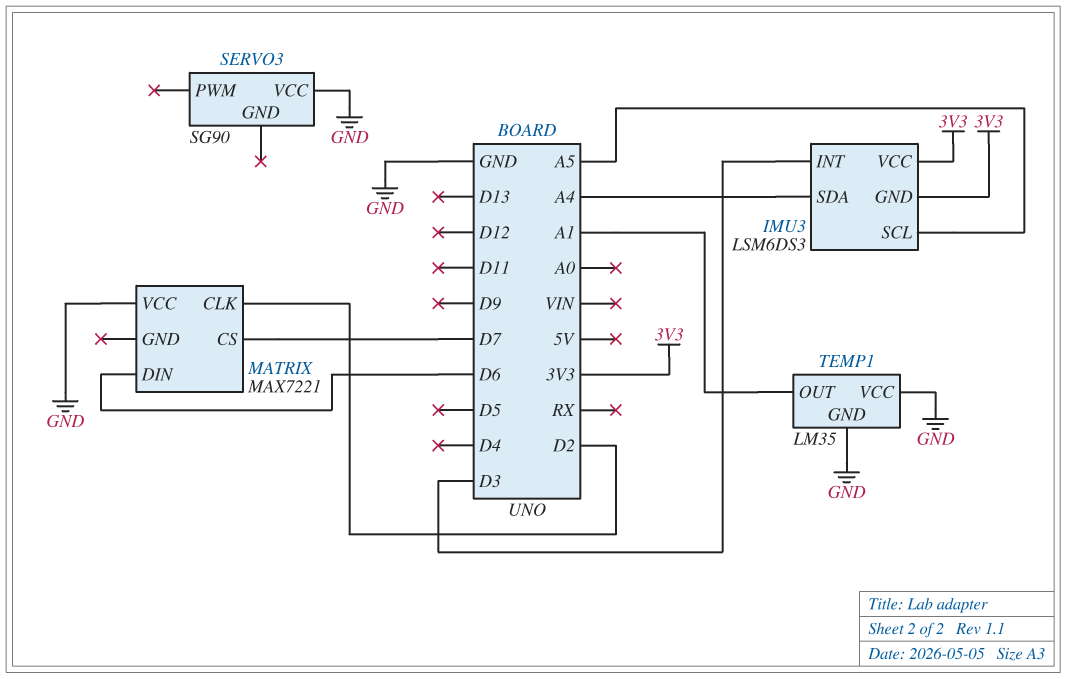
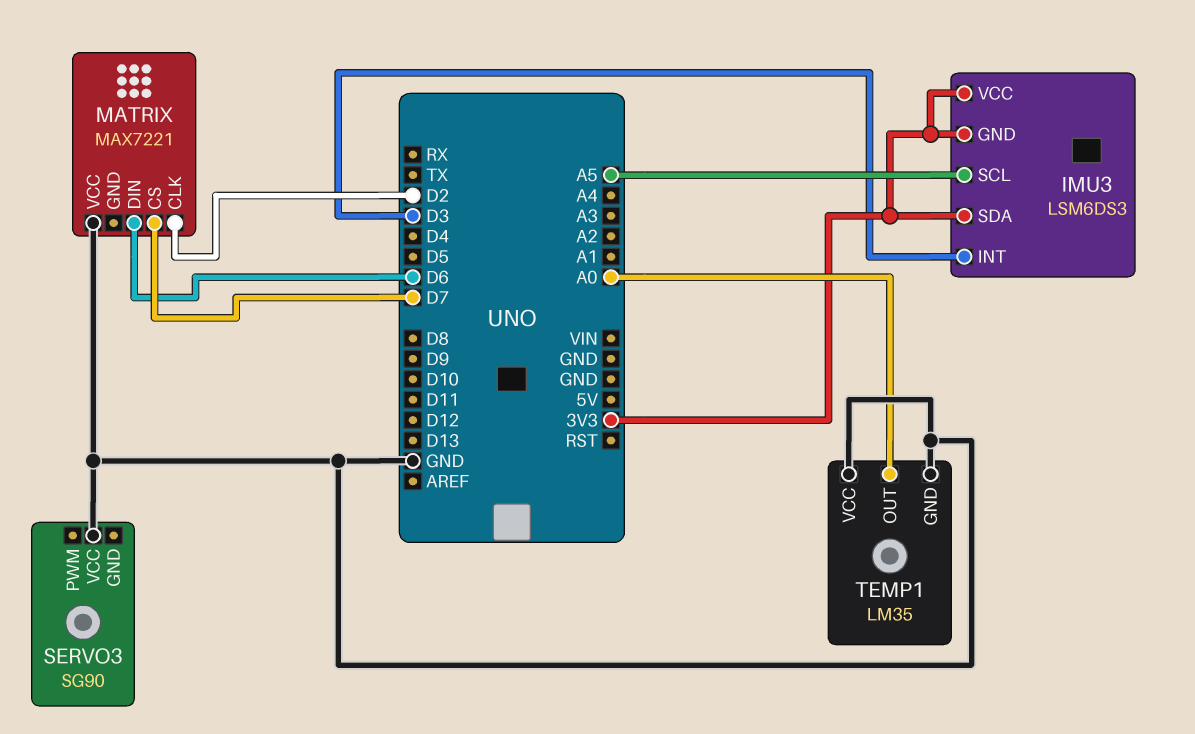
IMU3 pin SDA: A4 -> 3V3
TEMP1 pin OUT: A1 -> A0

